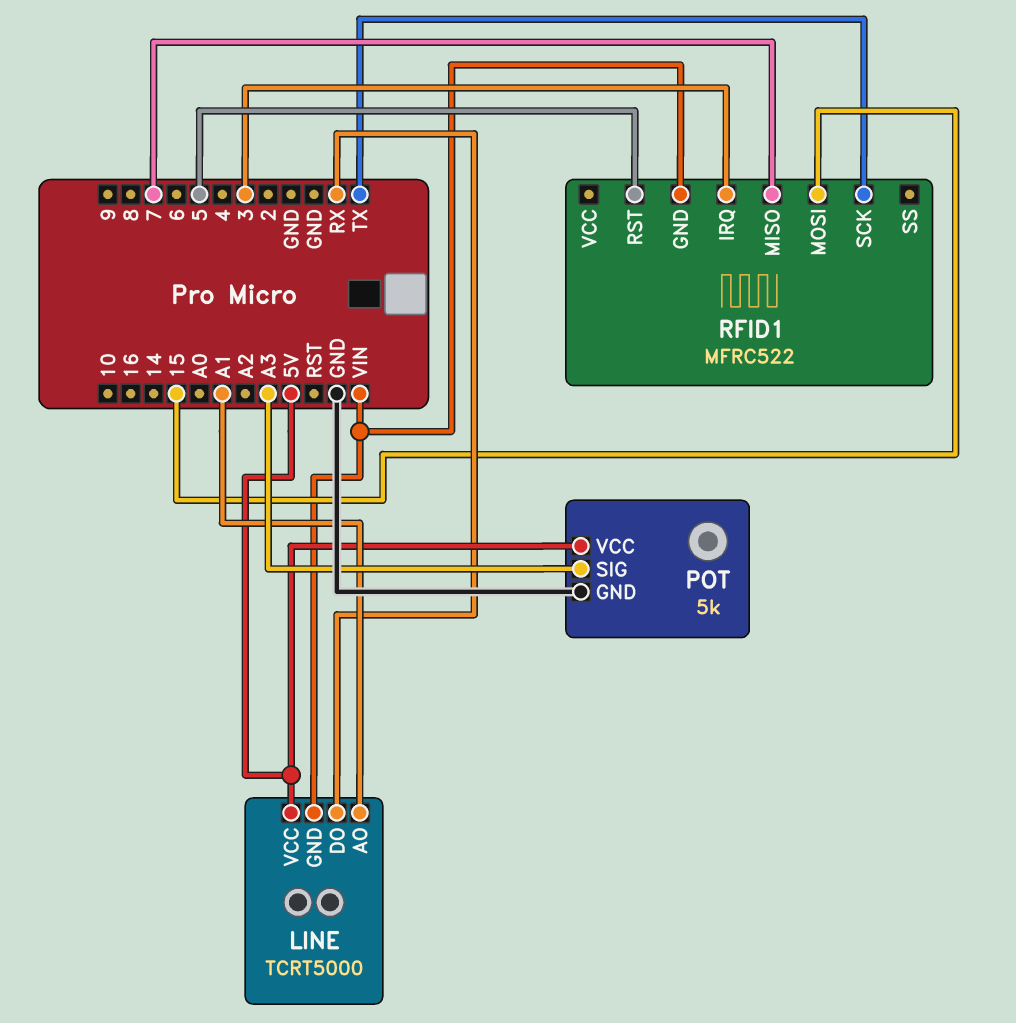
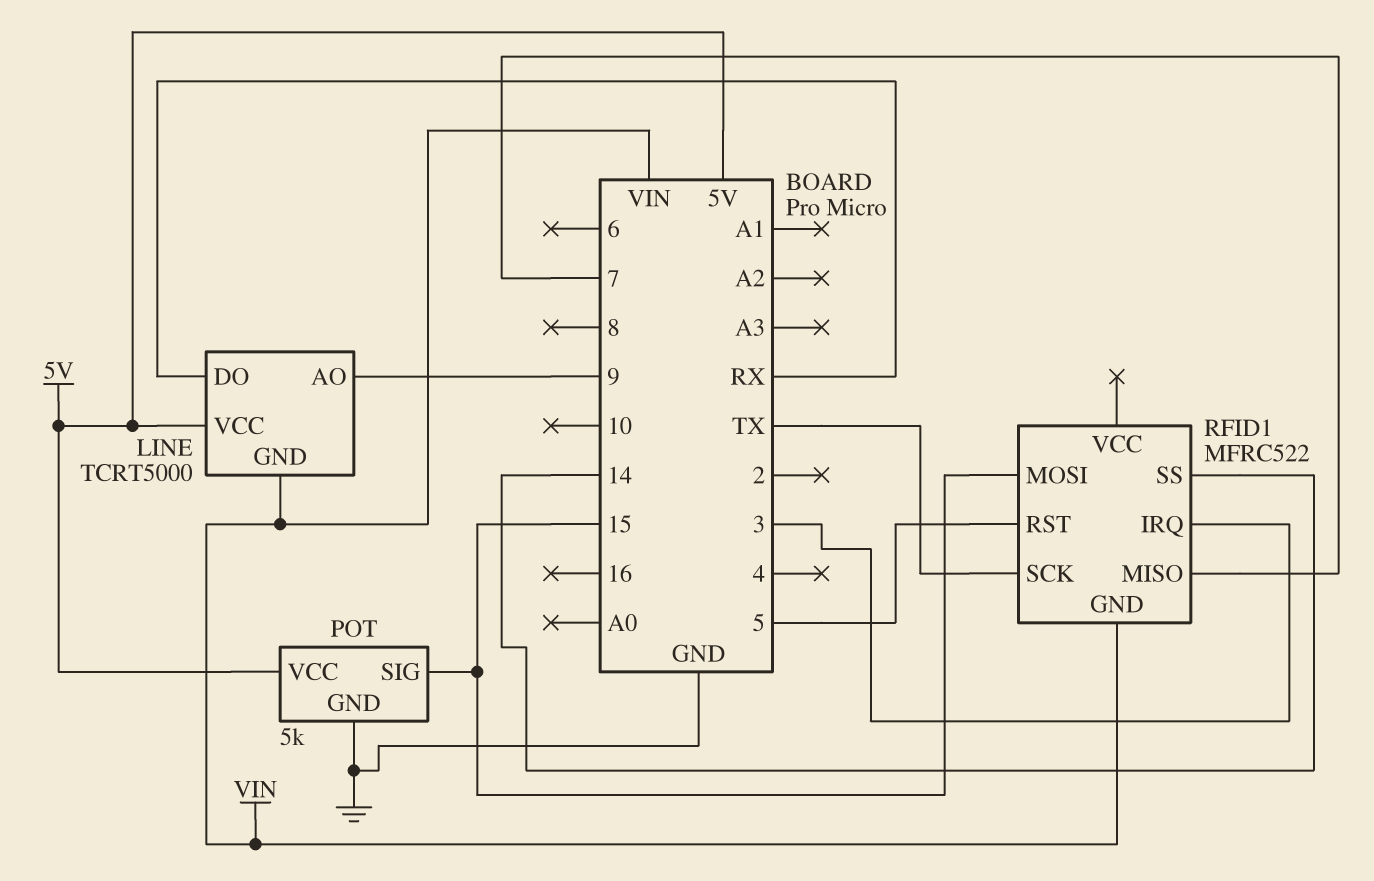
LINE pin AO: A1 -> 9
POT pin SIG: A3 -> 15
RFID1 pin SS: none -> 14

